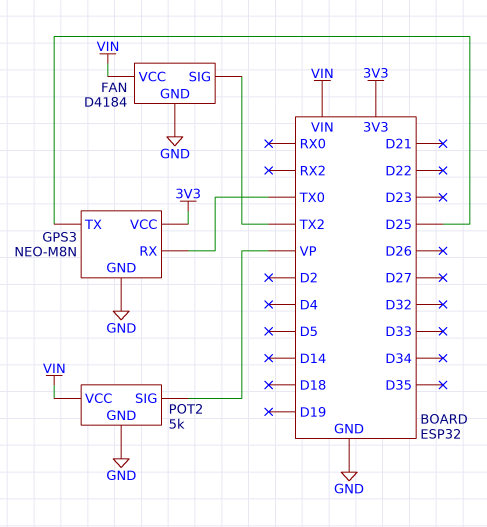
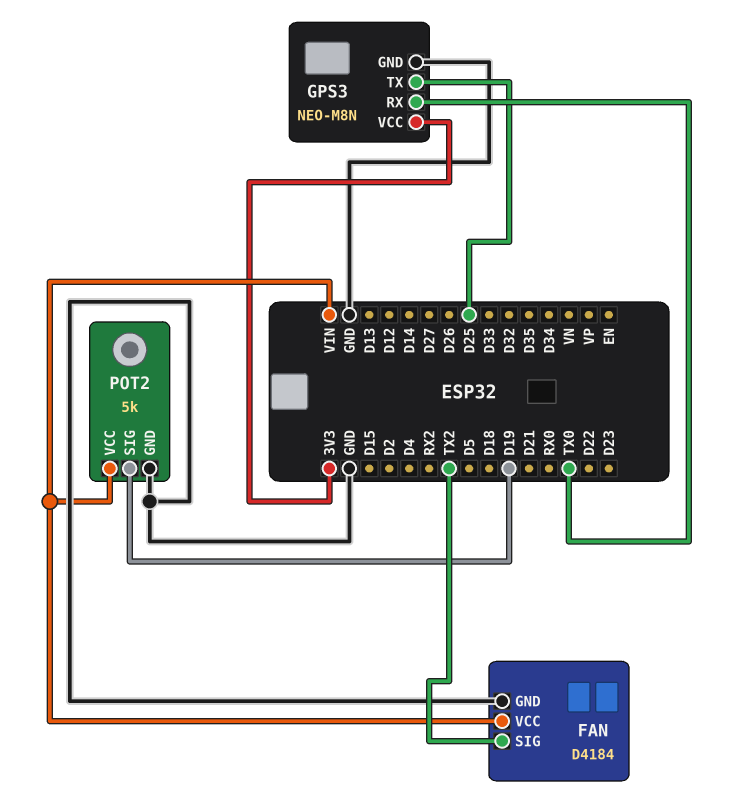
POT2 pin SIG: VP -> D19

